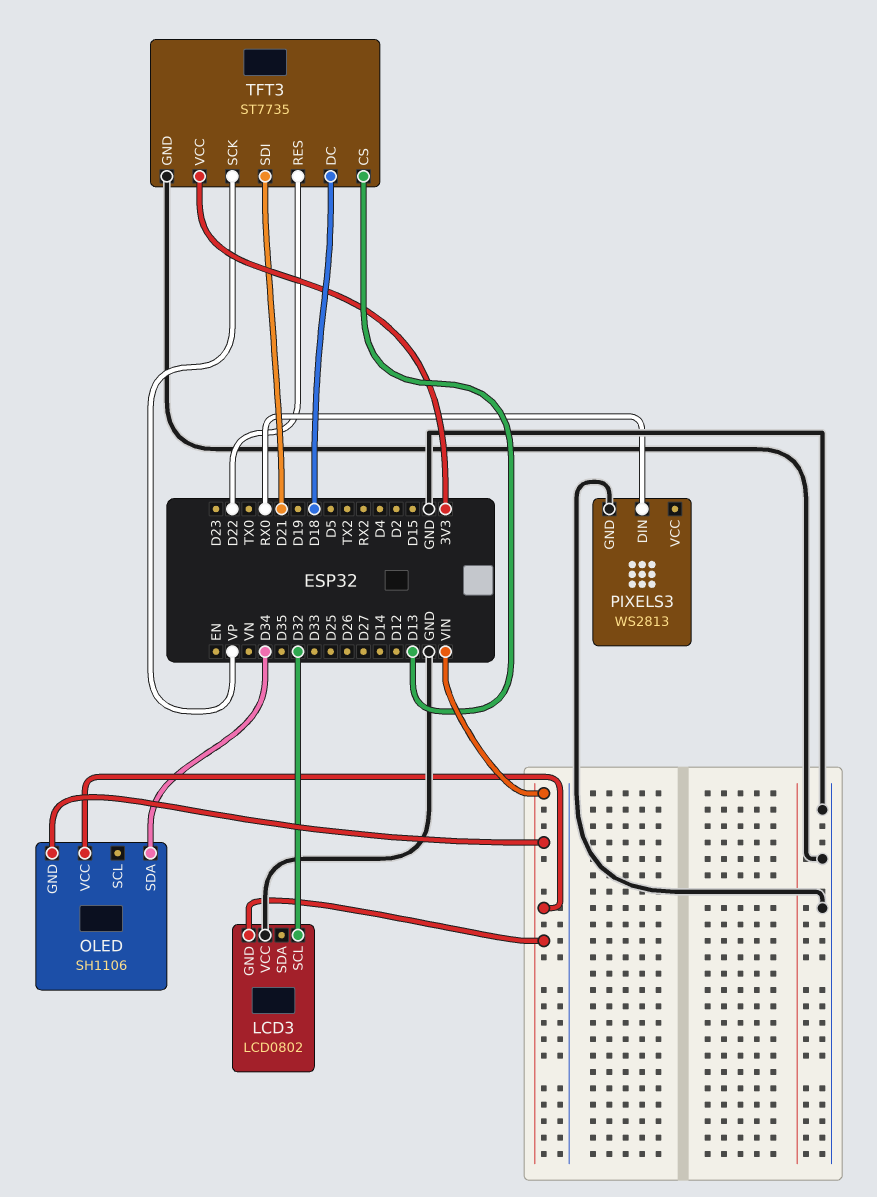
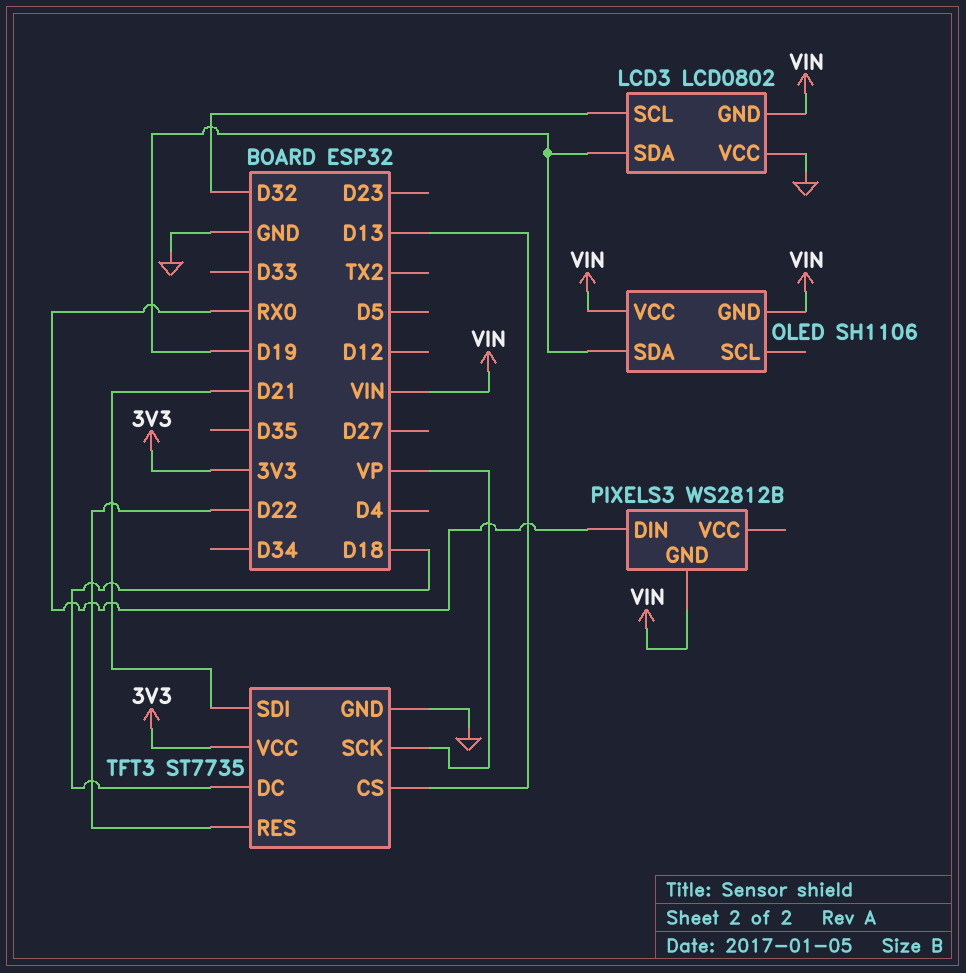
LCD3 pin SDA: none -> D19
OLED pin SDA: D34 -> D19
PIXELS3: WS2813 -> WS2812B
PIXELS3 pin GND: GND -> VIN

